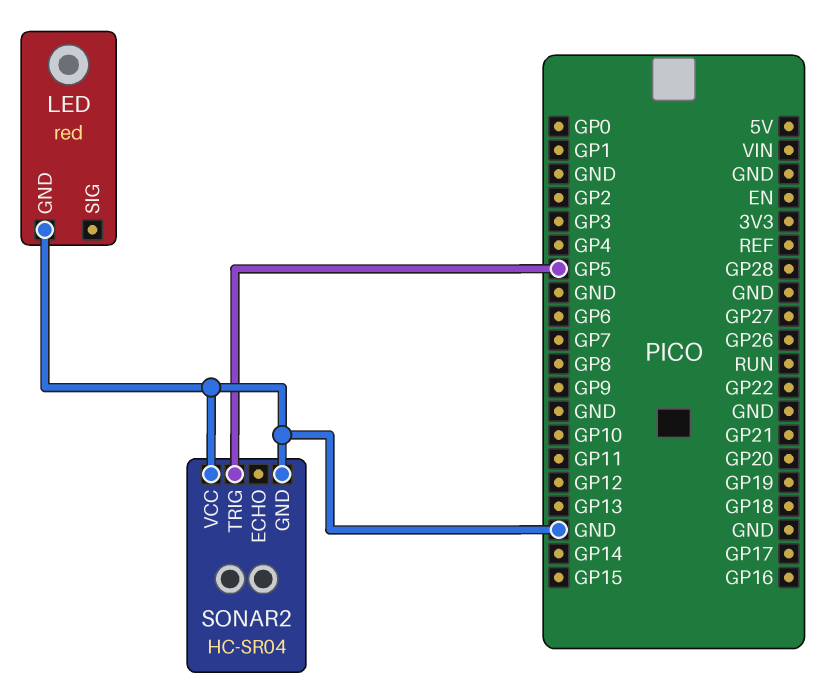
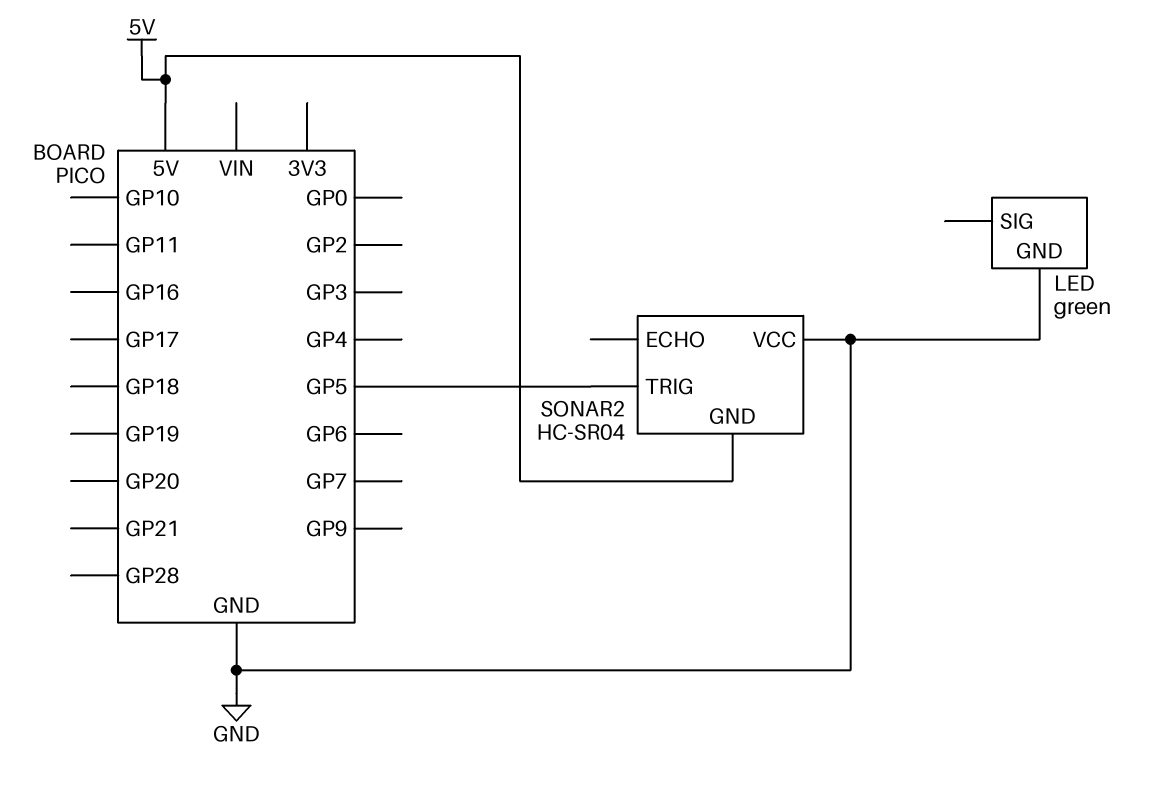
LED: red -> green
SONAR2 pin GND: GND -> 5V

